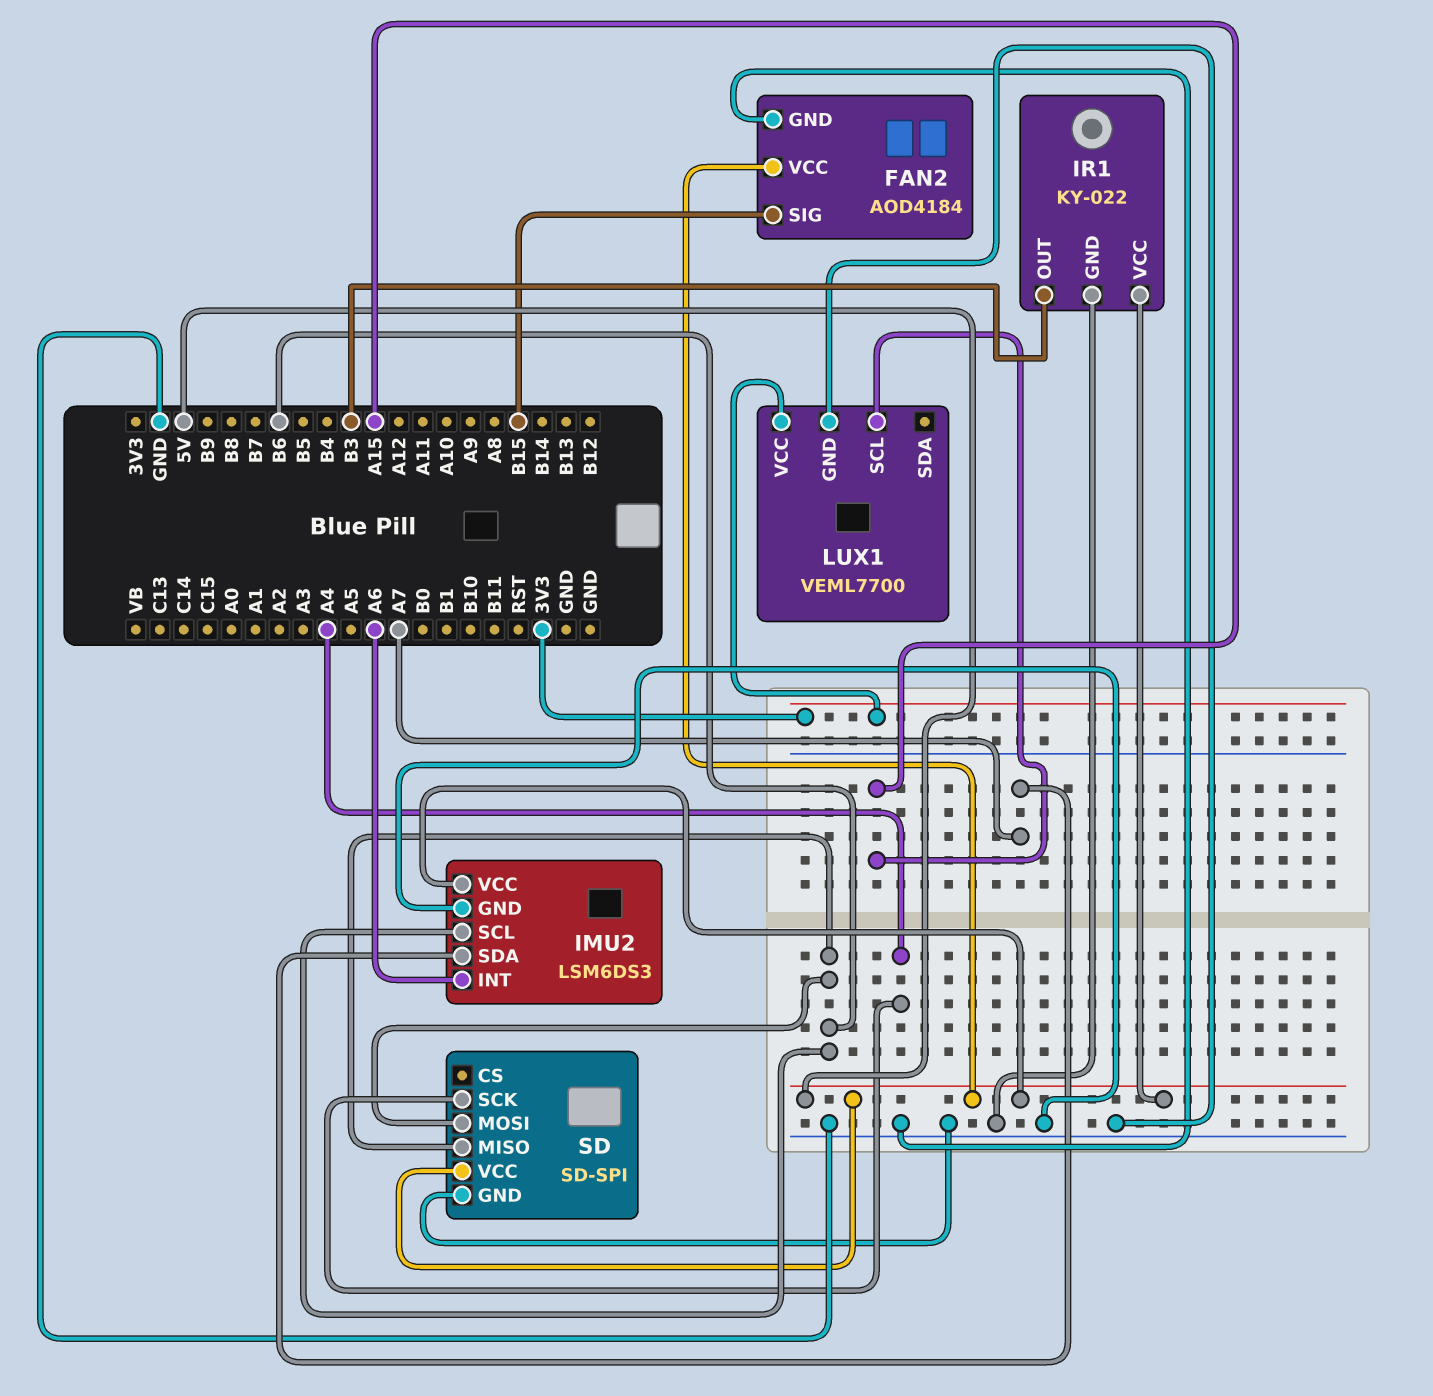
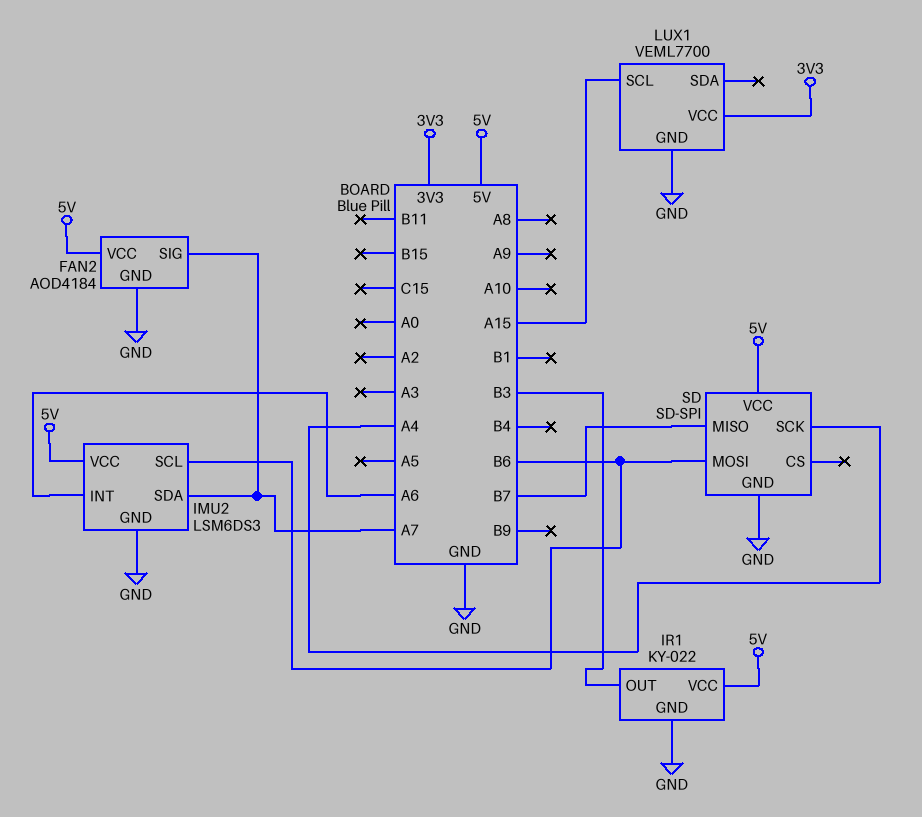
FAN2 pin SIG: B15 -> A7
SD pin MISO: B6 -> B7

